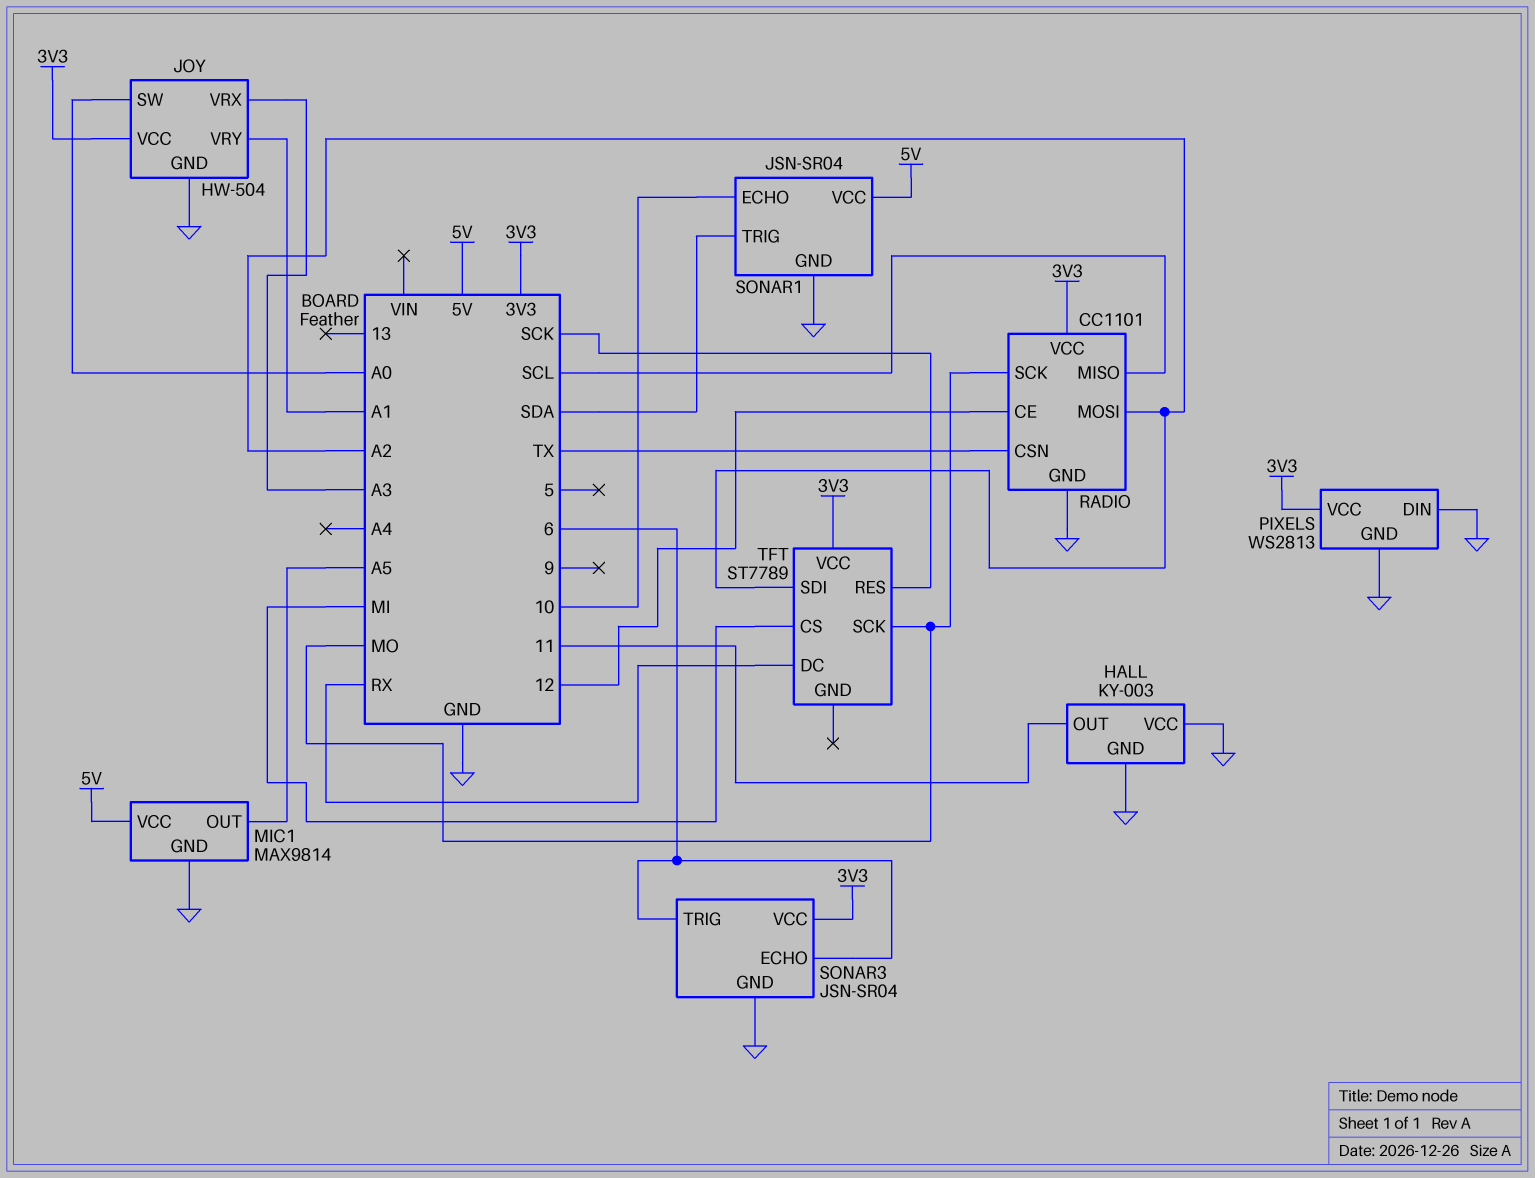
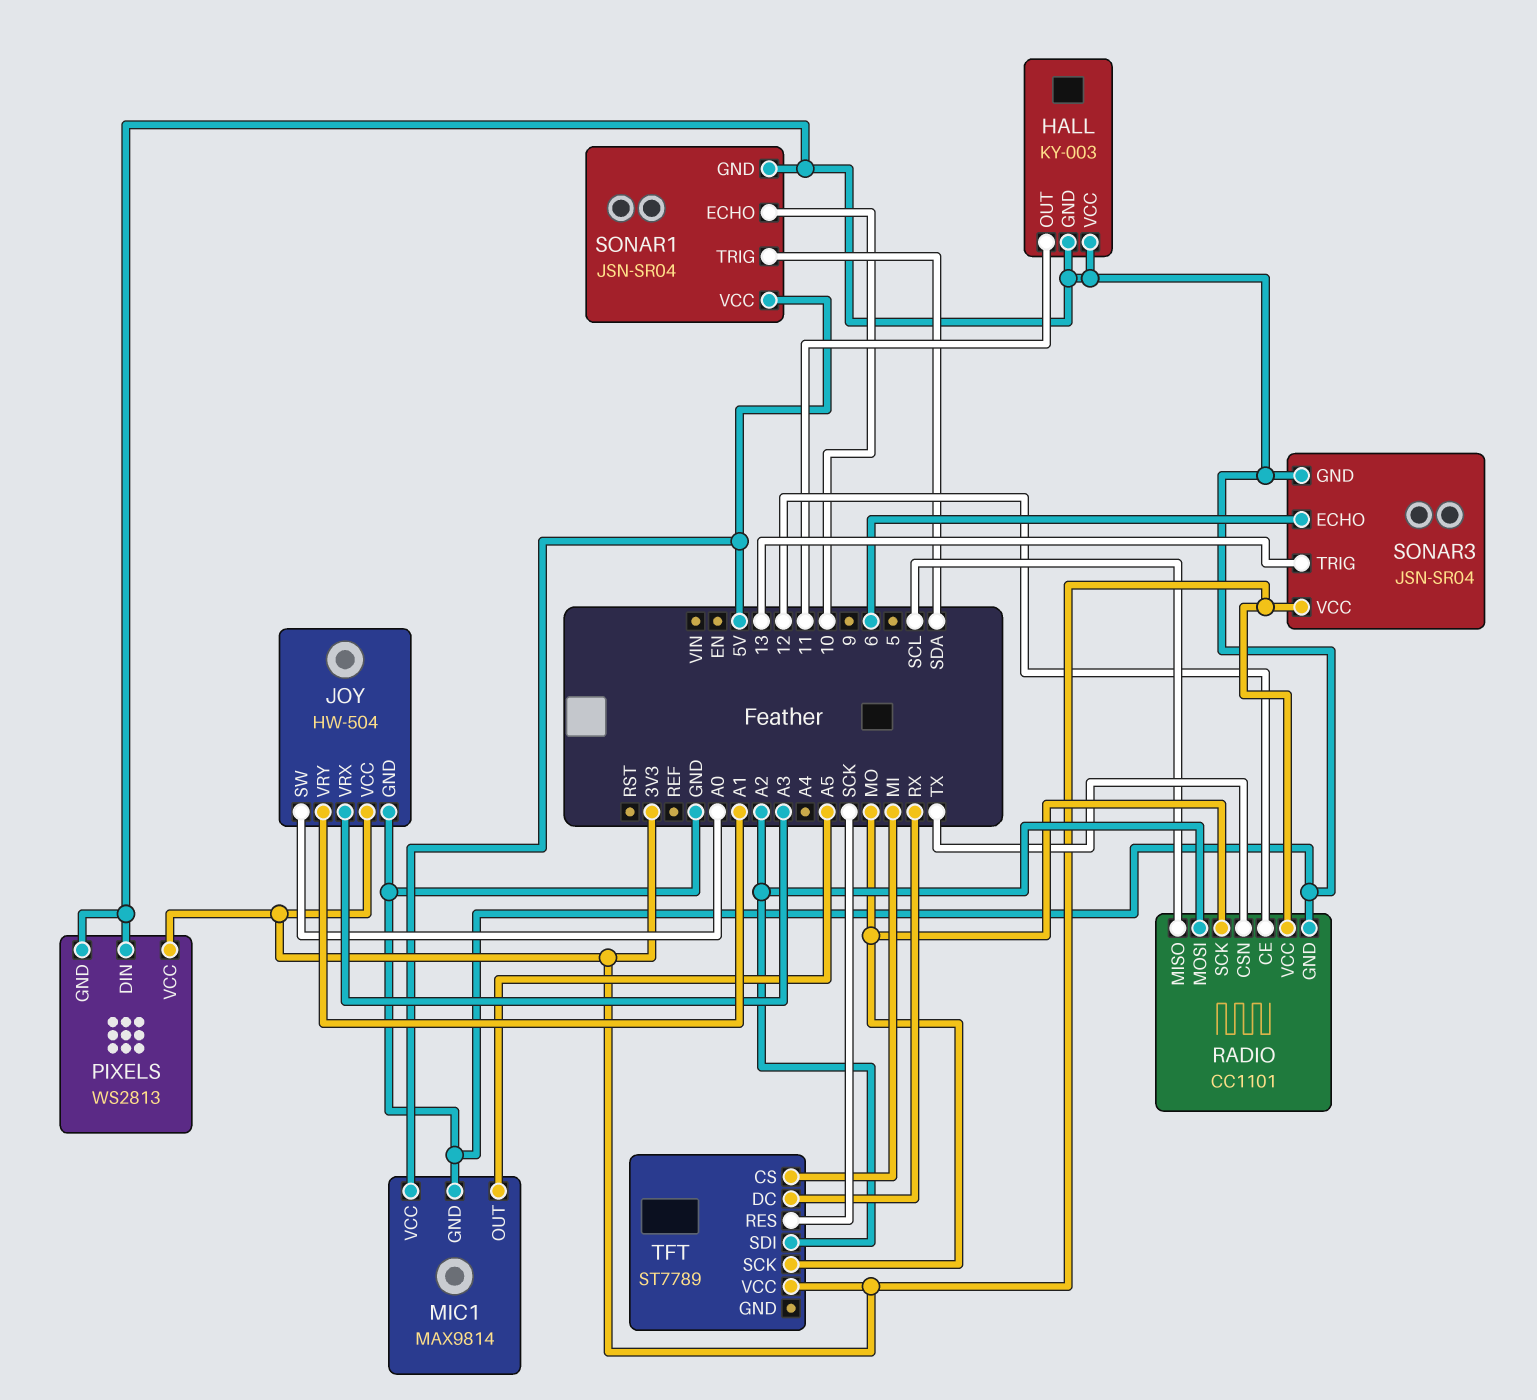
SONAR3 pin TRIG: 6 -> 13

